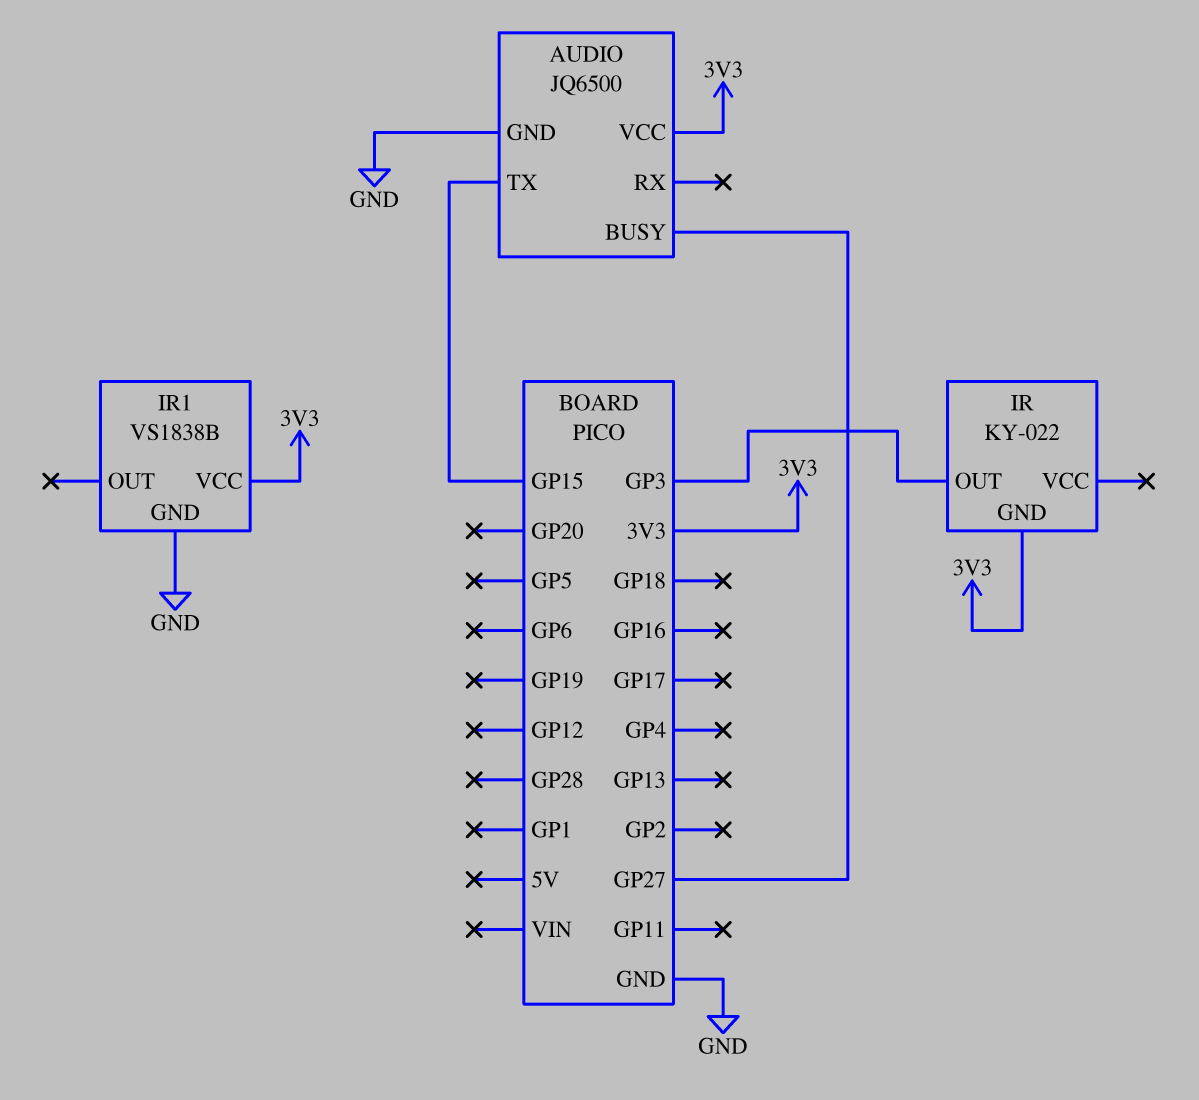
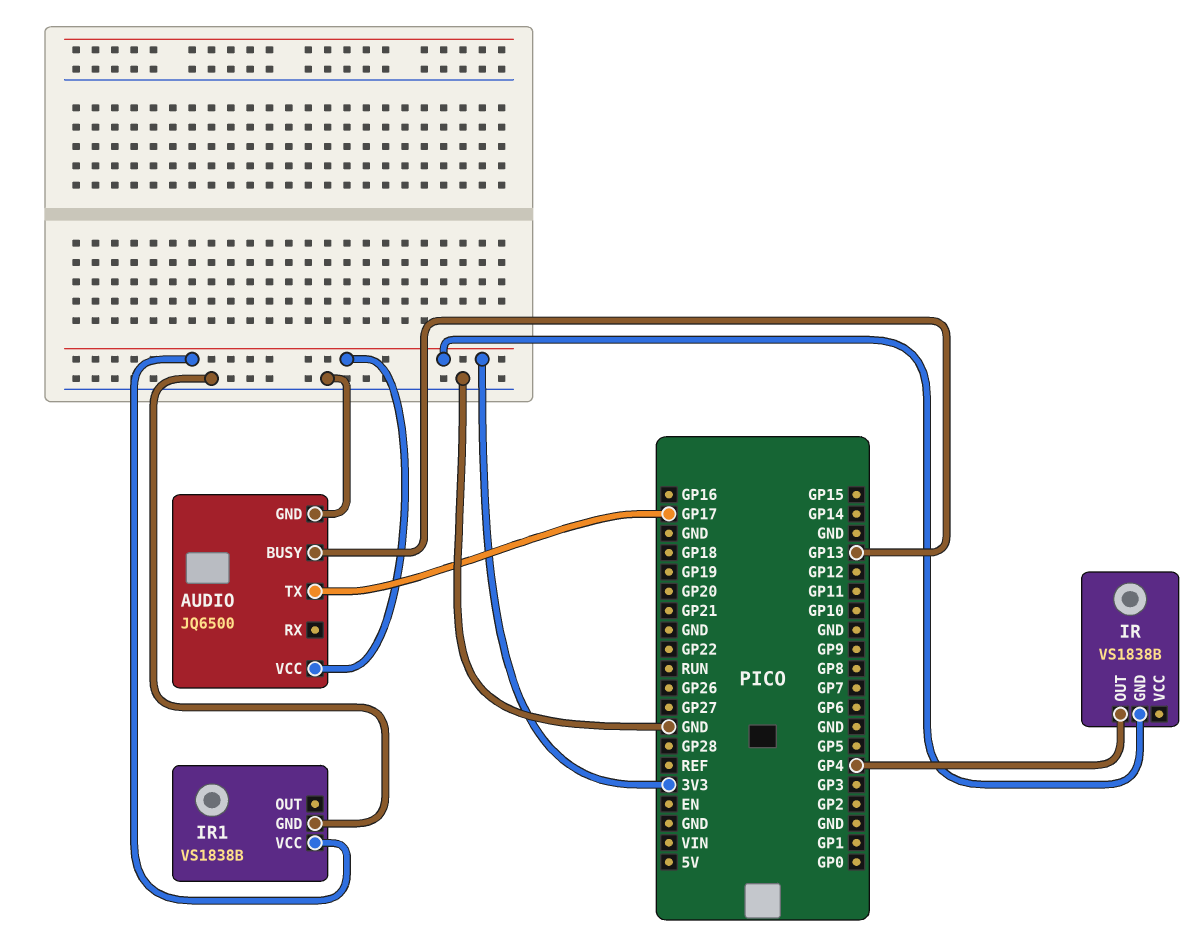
AUDIO pin BUSY: GP27 -> GP13
AUDIO pin TX: GP15 -> GP17
IR: KY-022 -> VS1838B
IR pin OUT: GP3 -> GP4

